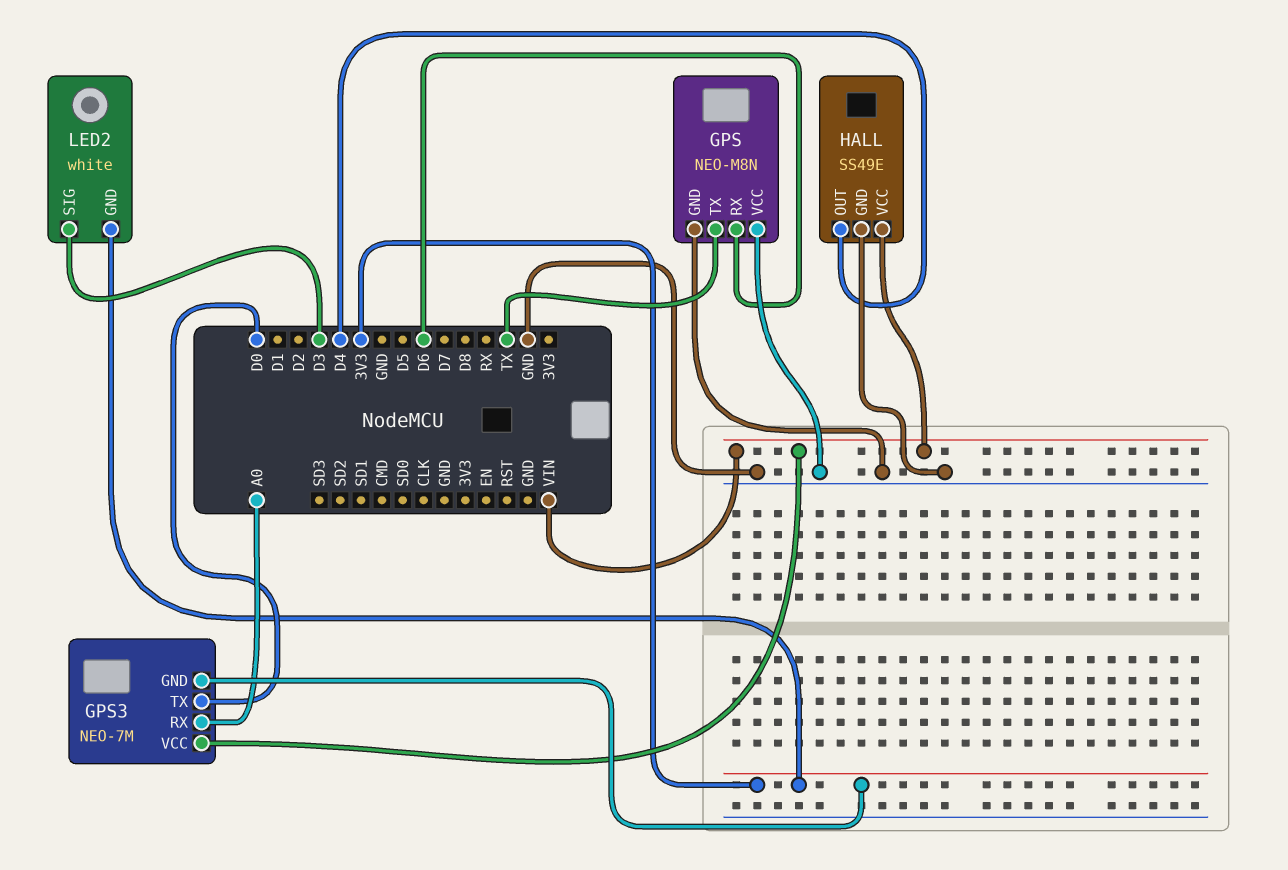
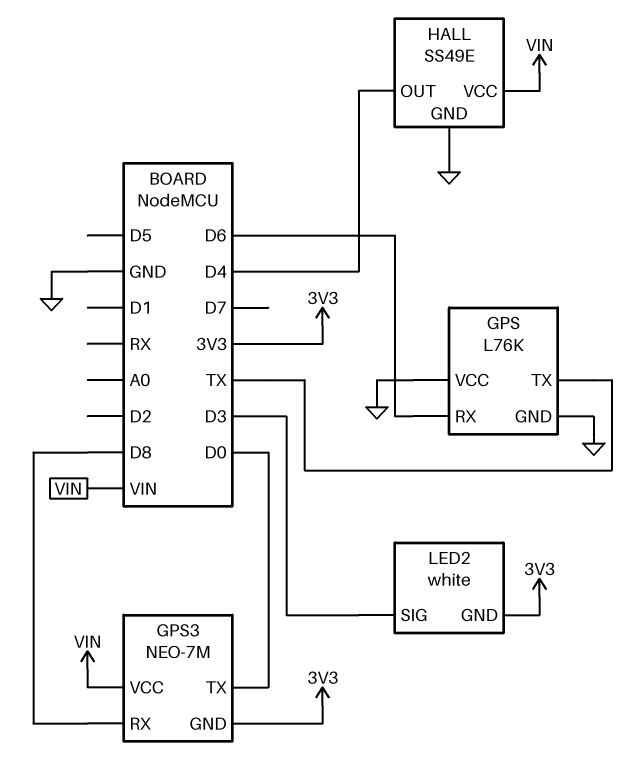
GPS: NEO-M8N -> L76K
GPS3 pin RX: A0 -> D8

